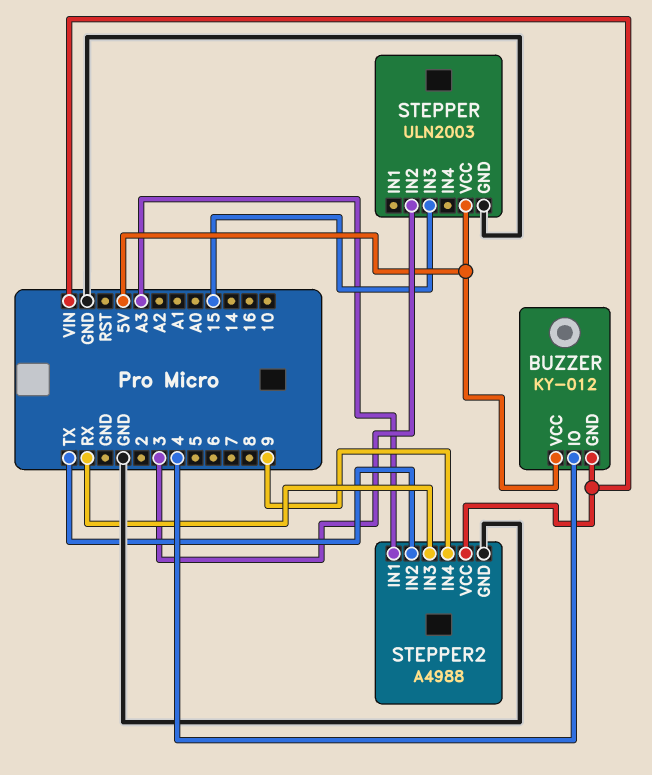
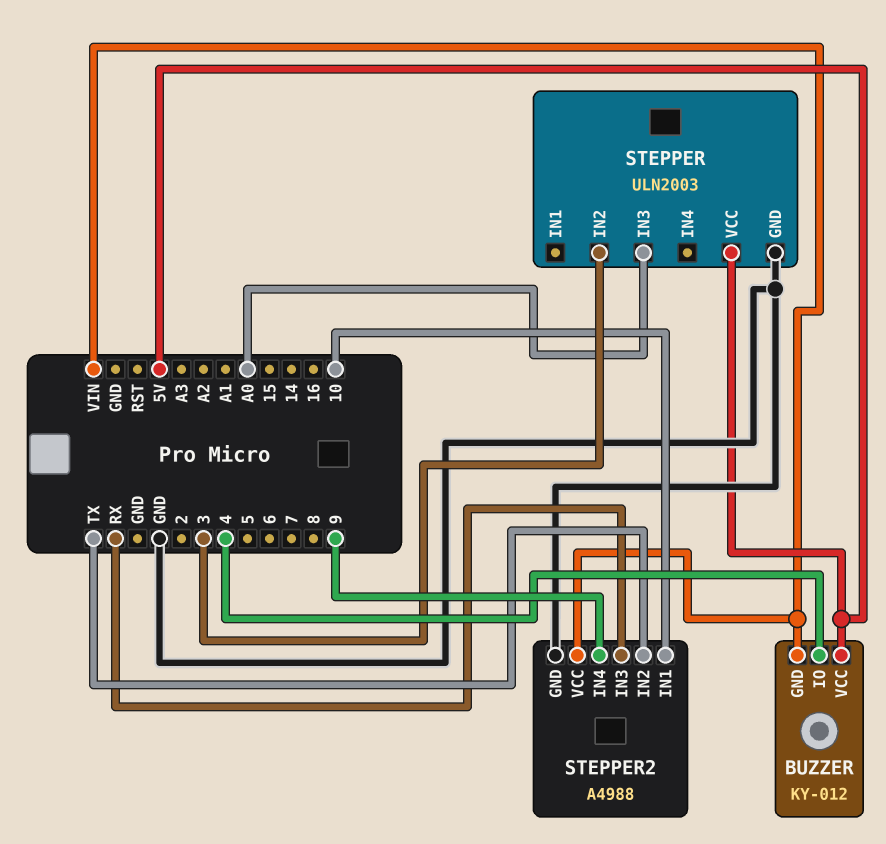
STEPPER pin IN3: 15 -> A0
STEPPER2 pin IN1: A3 -> 10

